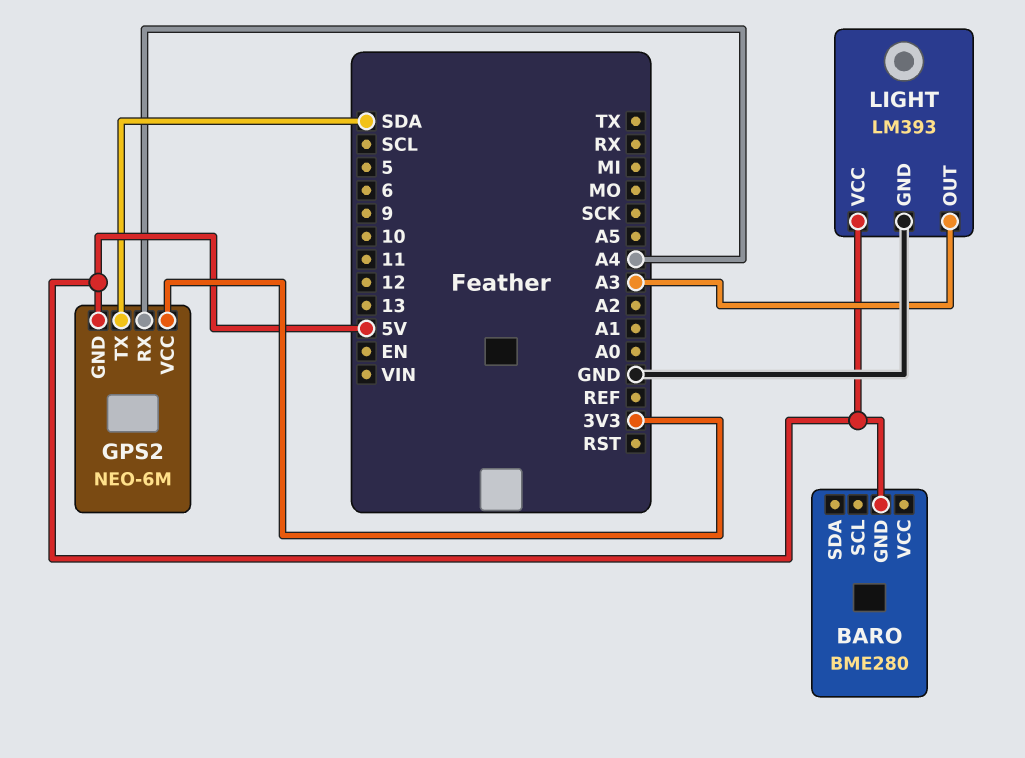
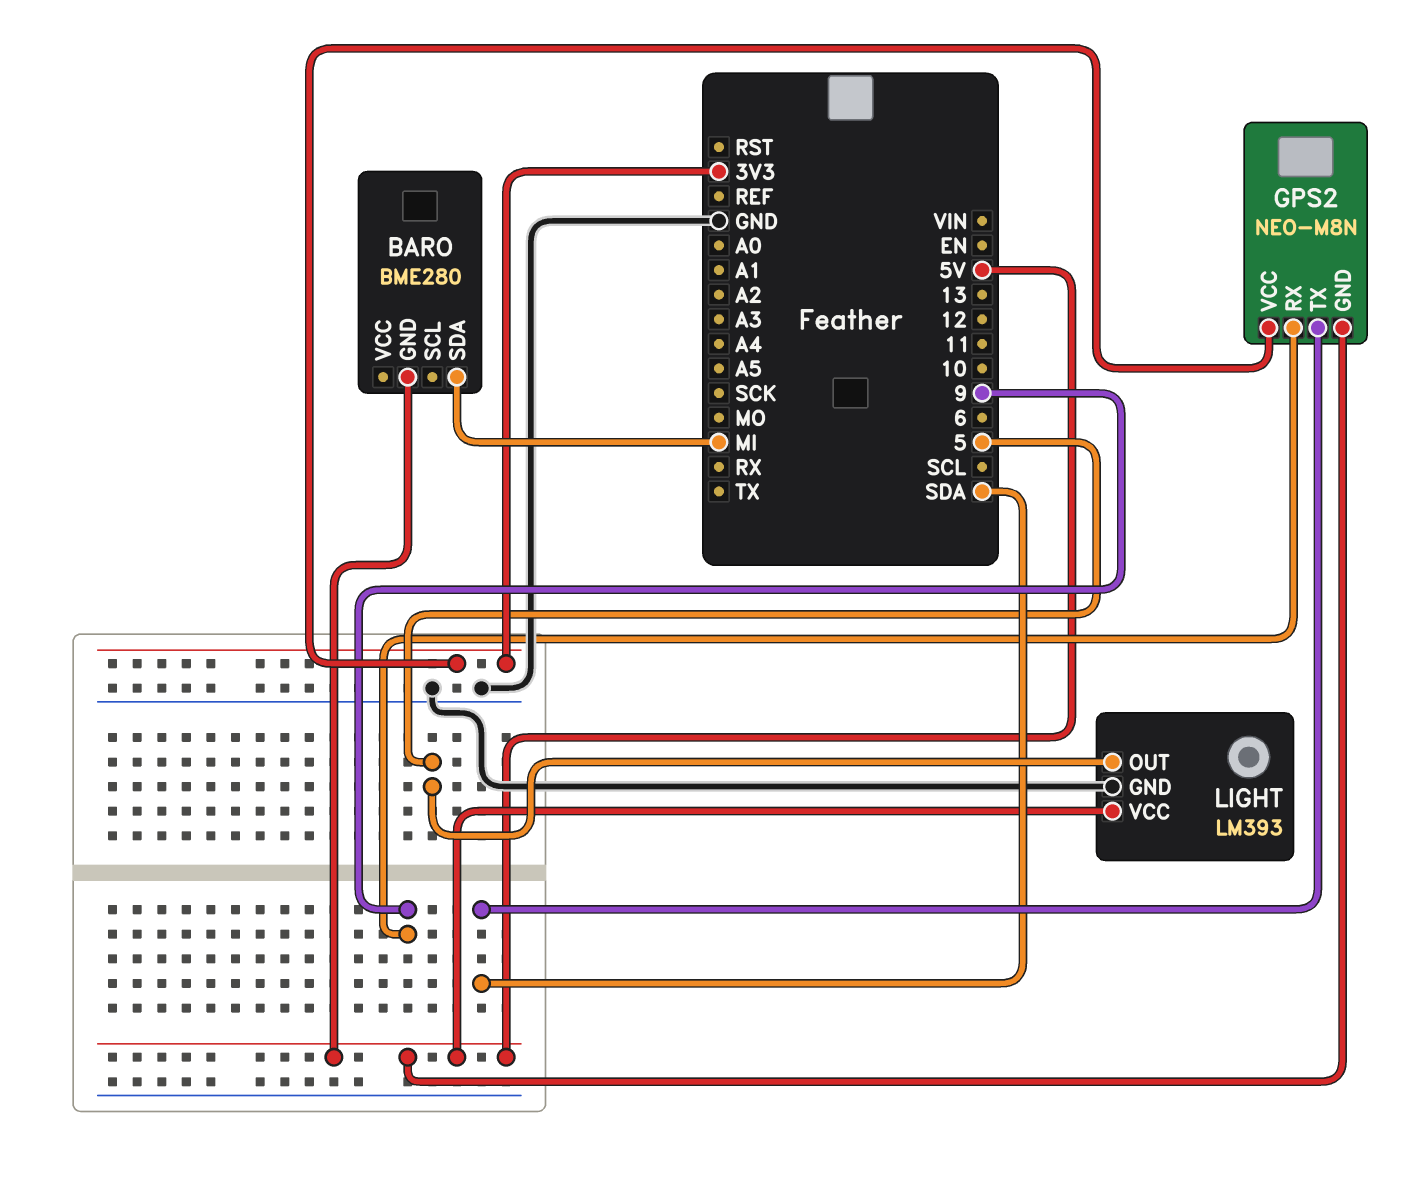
BARO pin SDA: none -> MI
GPS2: NEO-6M -> NEO-M8N
GPS2 pin RX: A4 -> 9
LIGHT pin OUT: A3 -> 5

